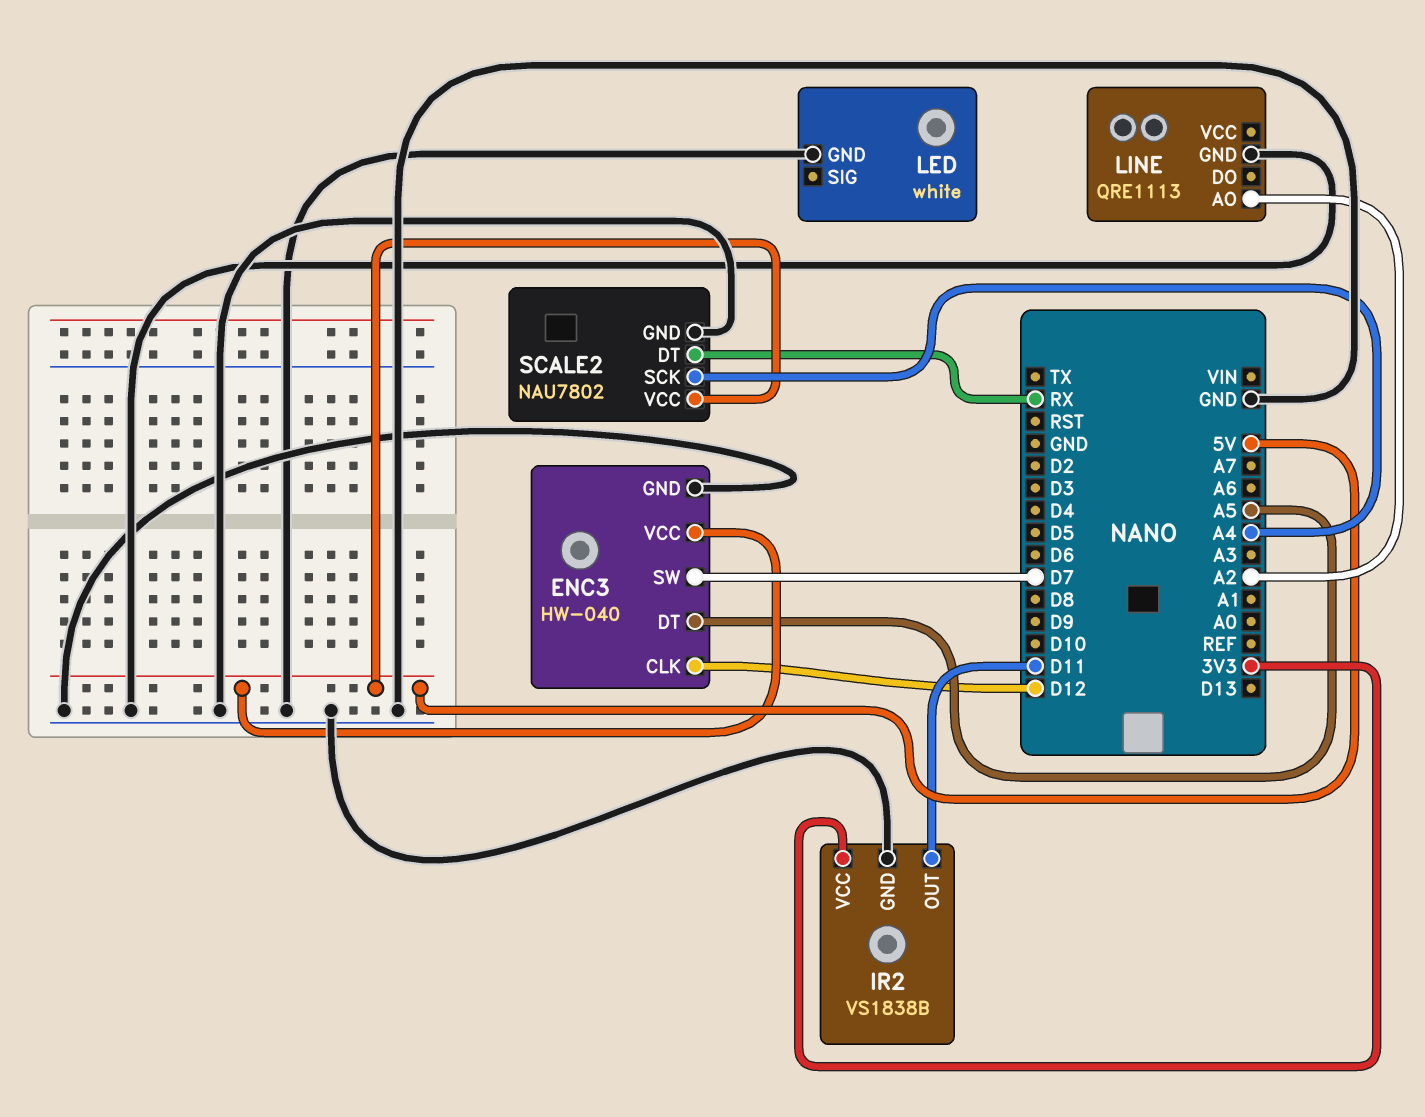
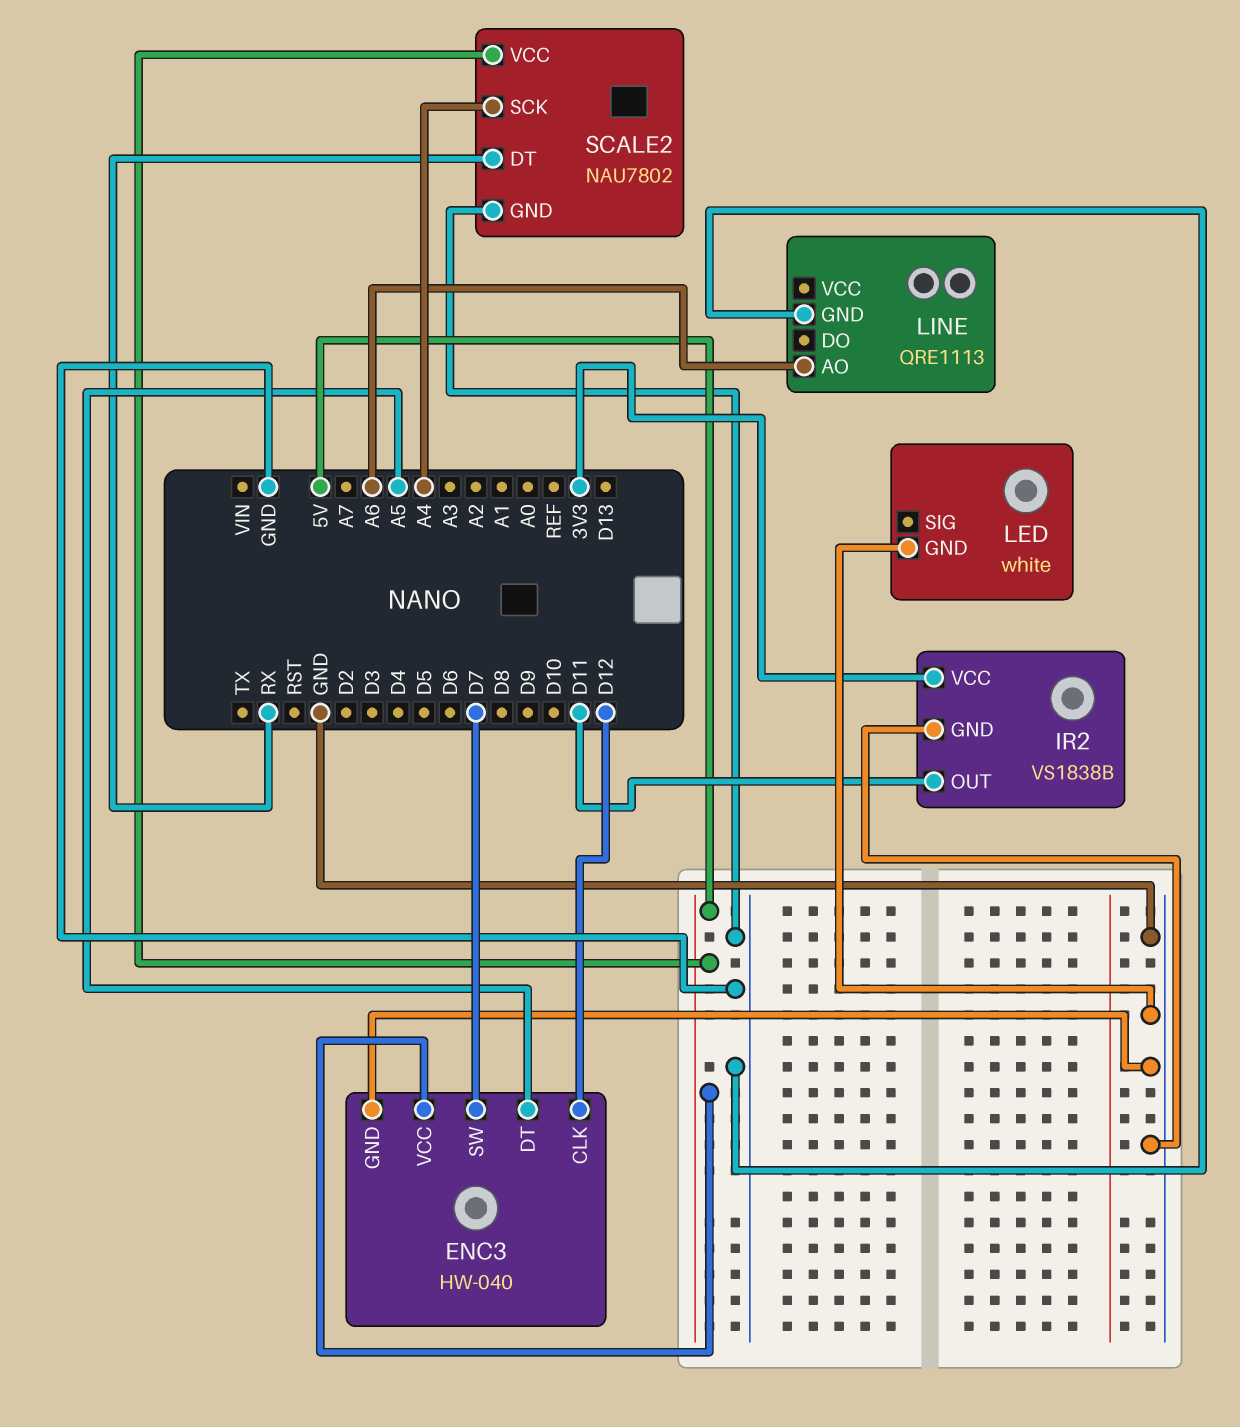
LINE pin AO: A2 -> A6

